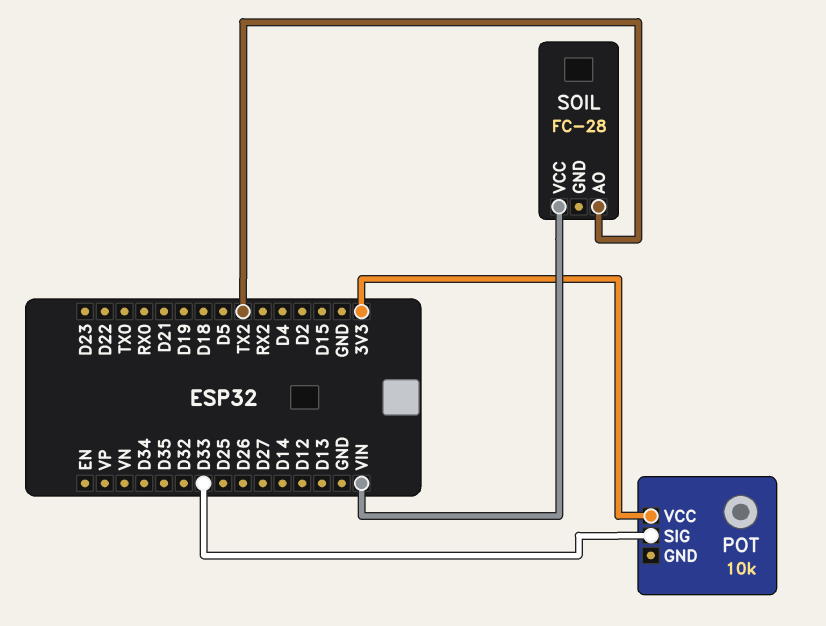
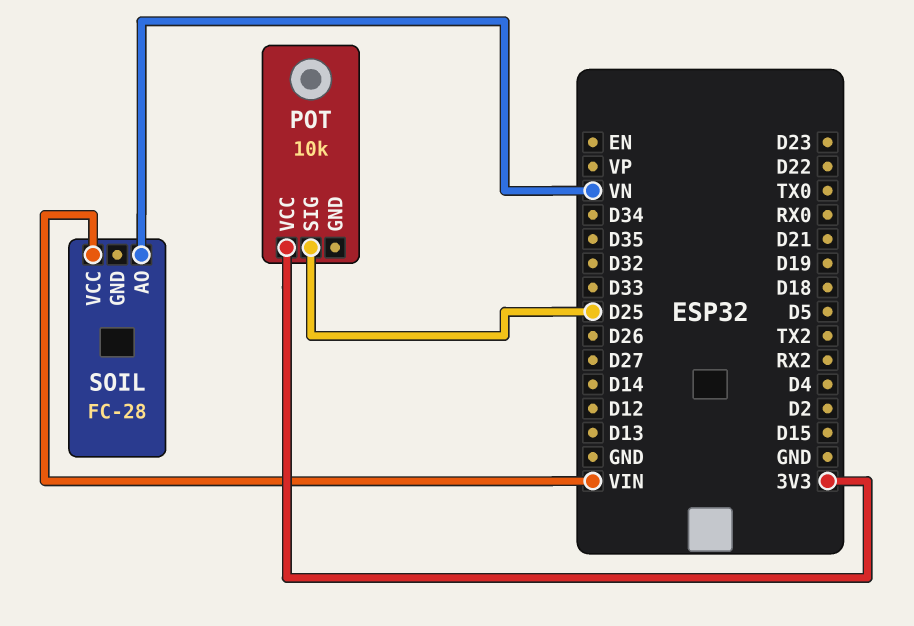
POT pin SIG: D33 -> D25
SOIL pin AO: TX2 -> VN

